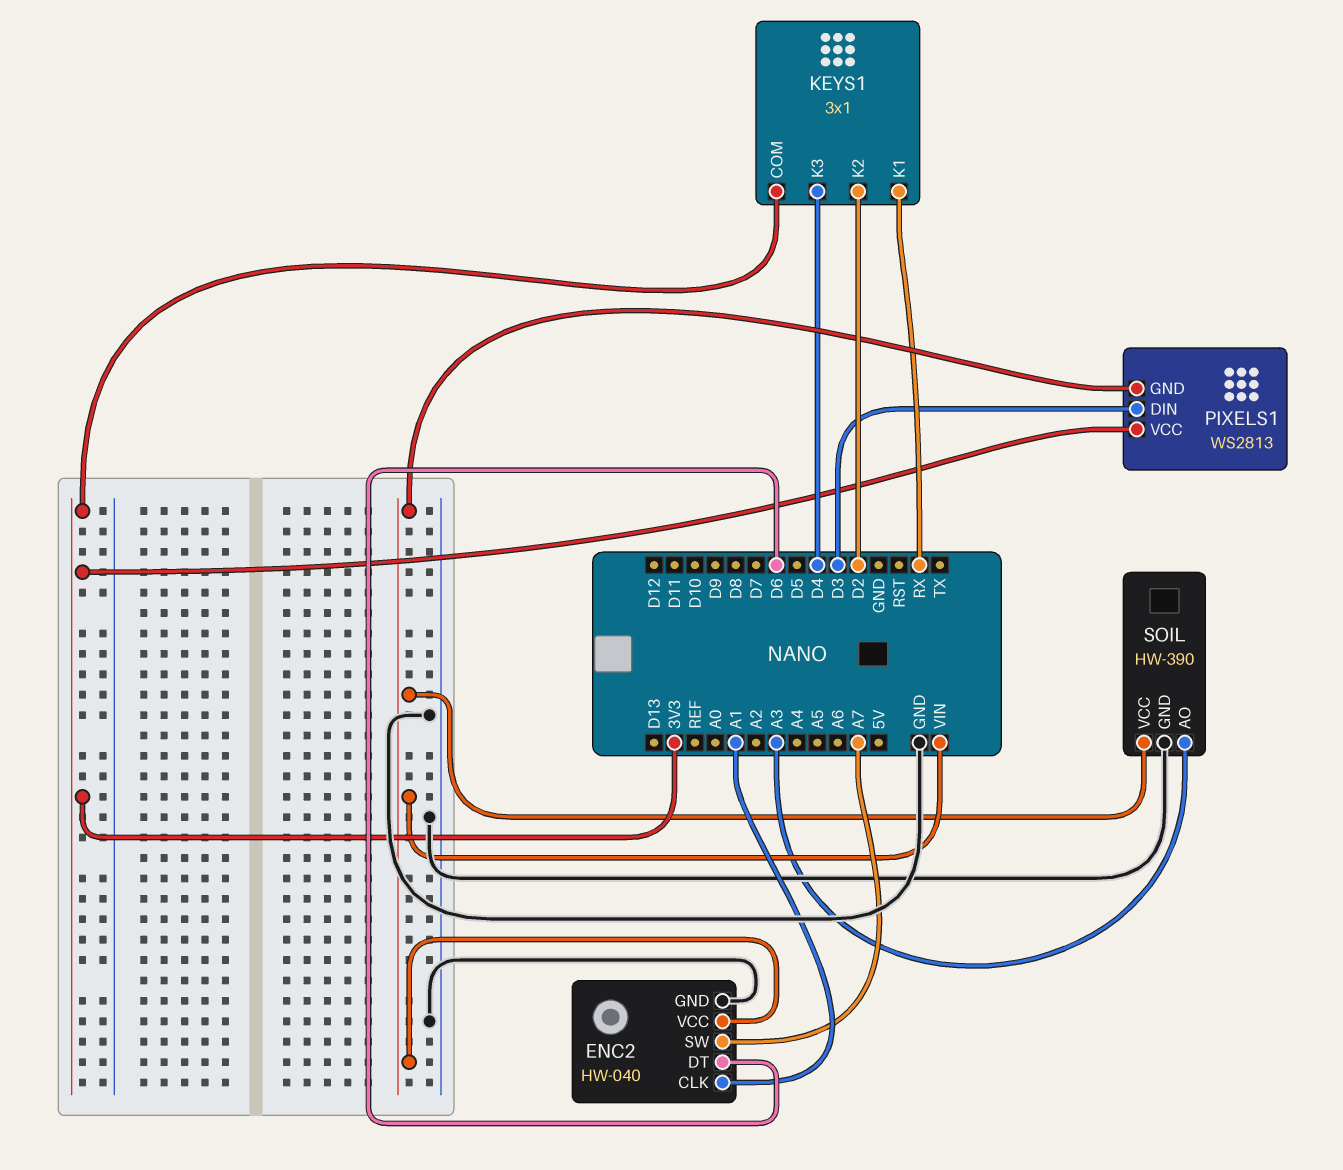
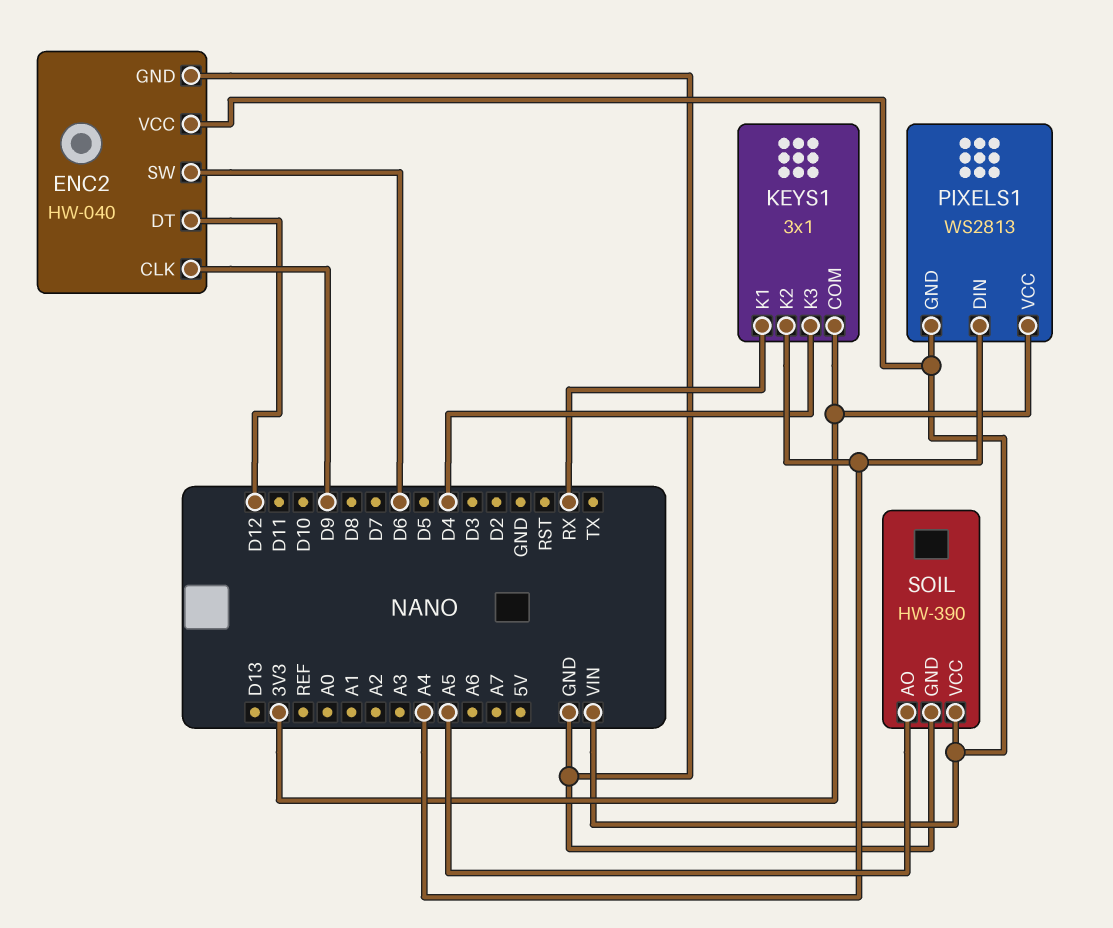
ENC2 pin CLK: A1 -> D9
ENC2 pin DT: D6 -> D12
ENC2 pin SW: A7 -> D6
KEYS1 pin K2: D2 -> A4
PIXELS1 pin DIN: D3 -> A4
SOIL pin AO: A3 -> A5

